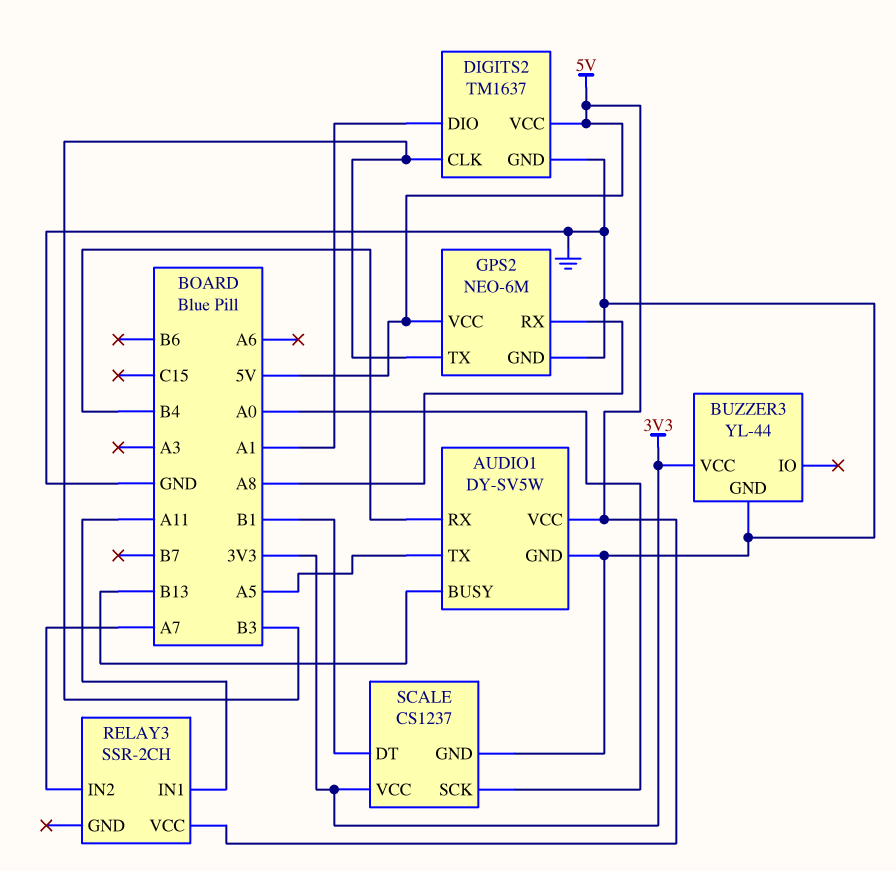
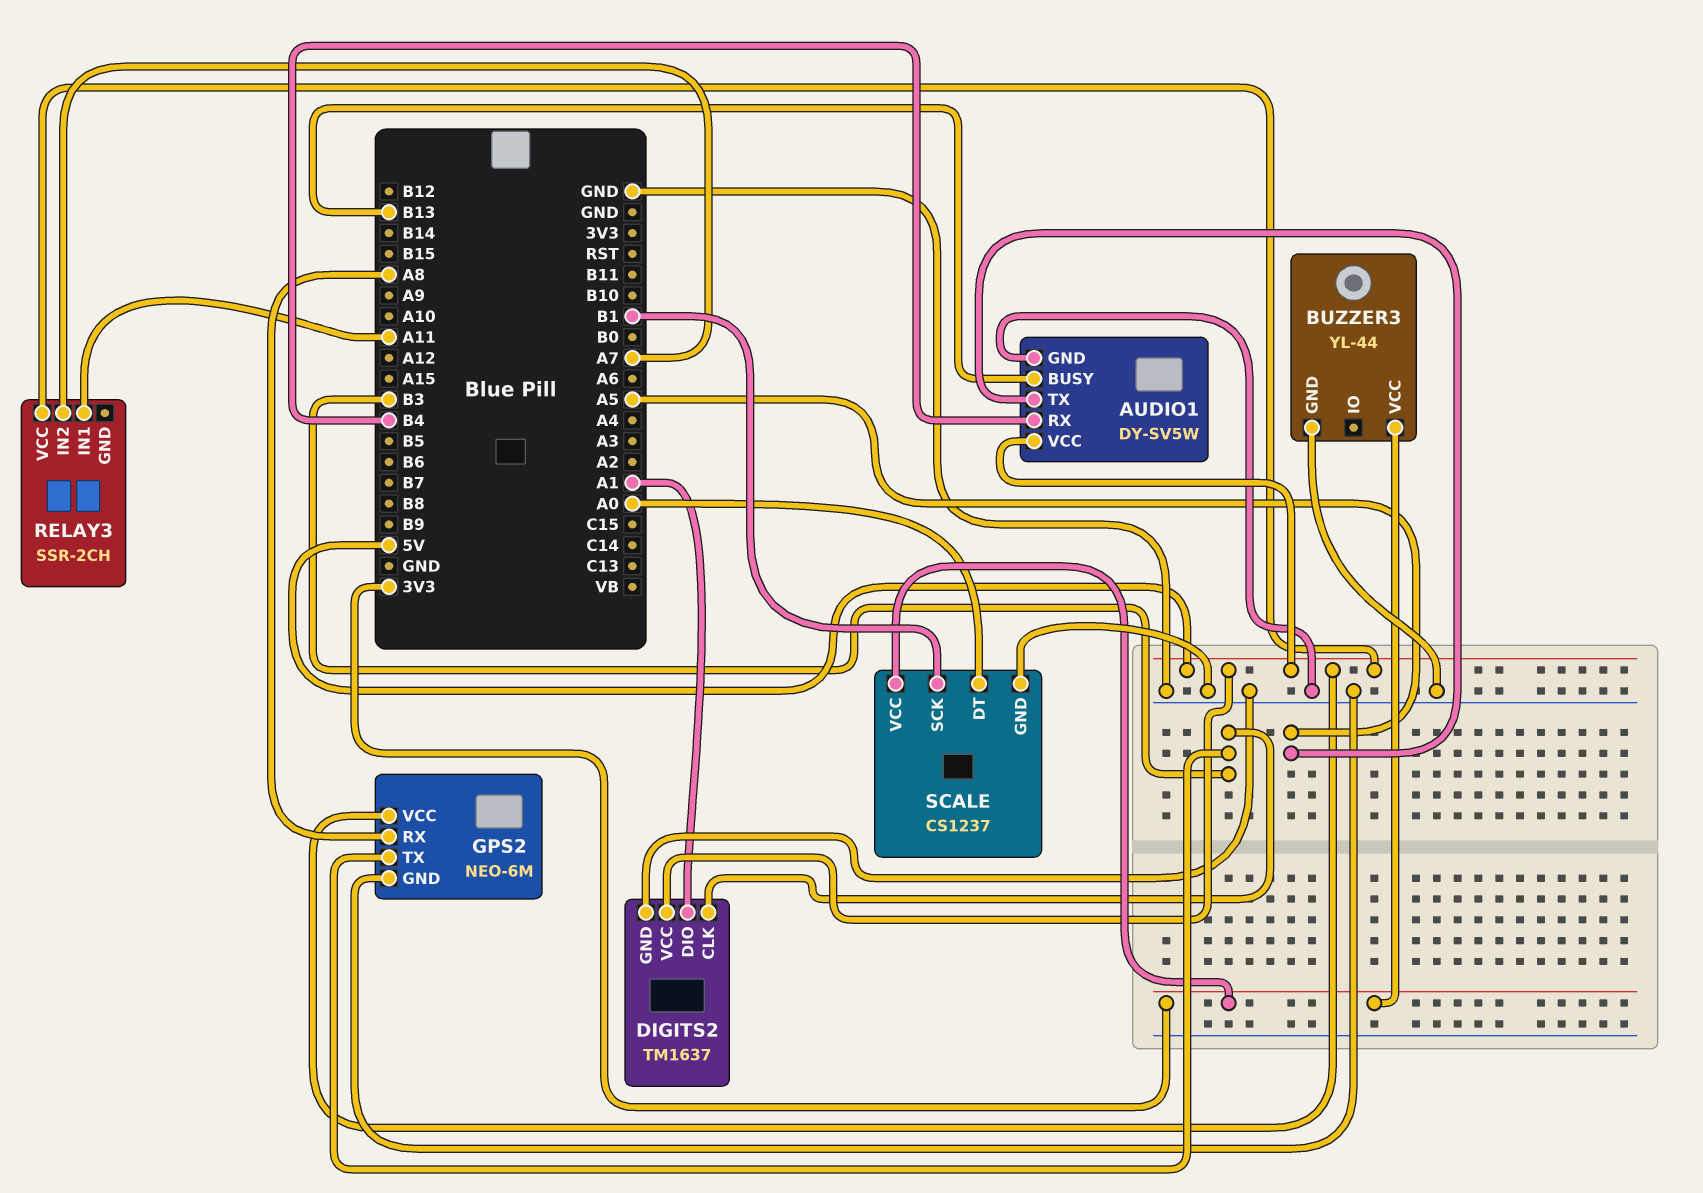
SCALE pin DT: B1 -> A0
SCALE pin SCK: A0 -> B1

